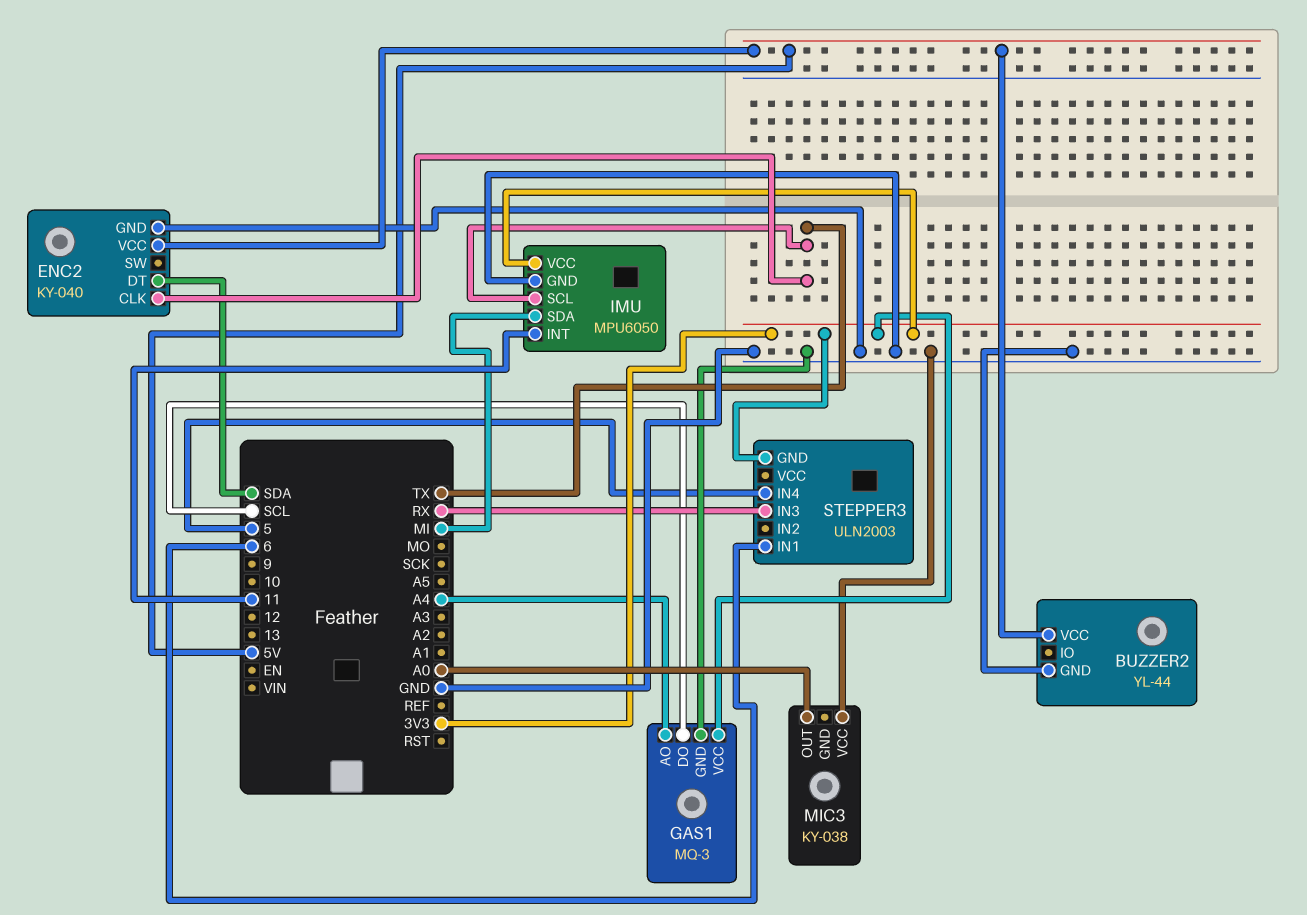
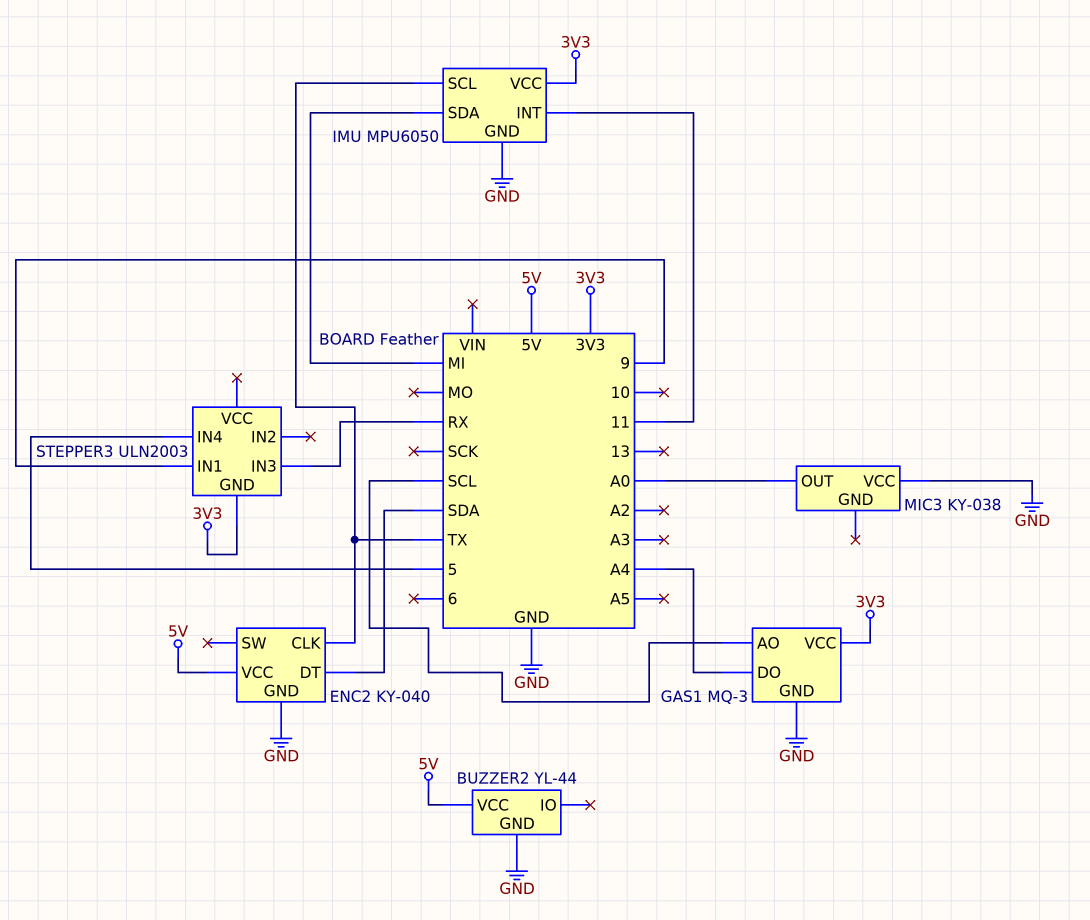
GAS1 pin AO: A4 -> SCL
GAS1 pin DO: SCL -> A4
STEPPER3 pin IN1: 6 -> 9

